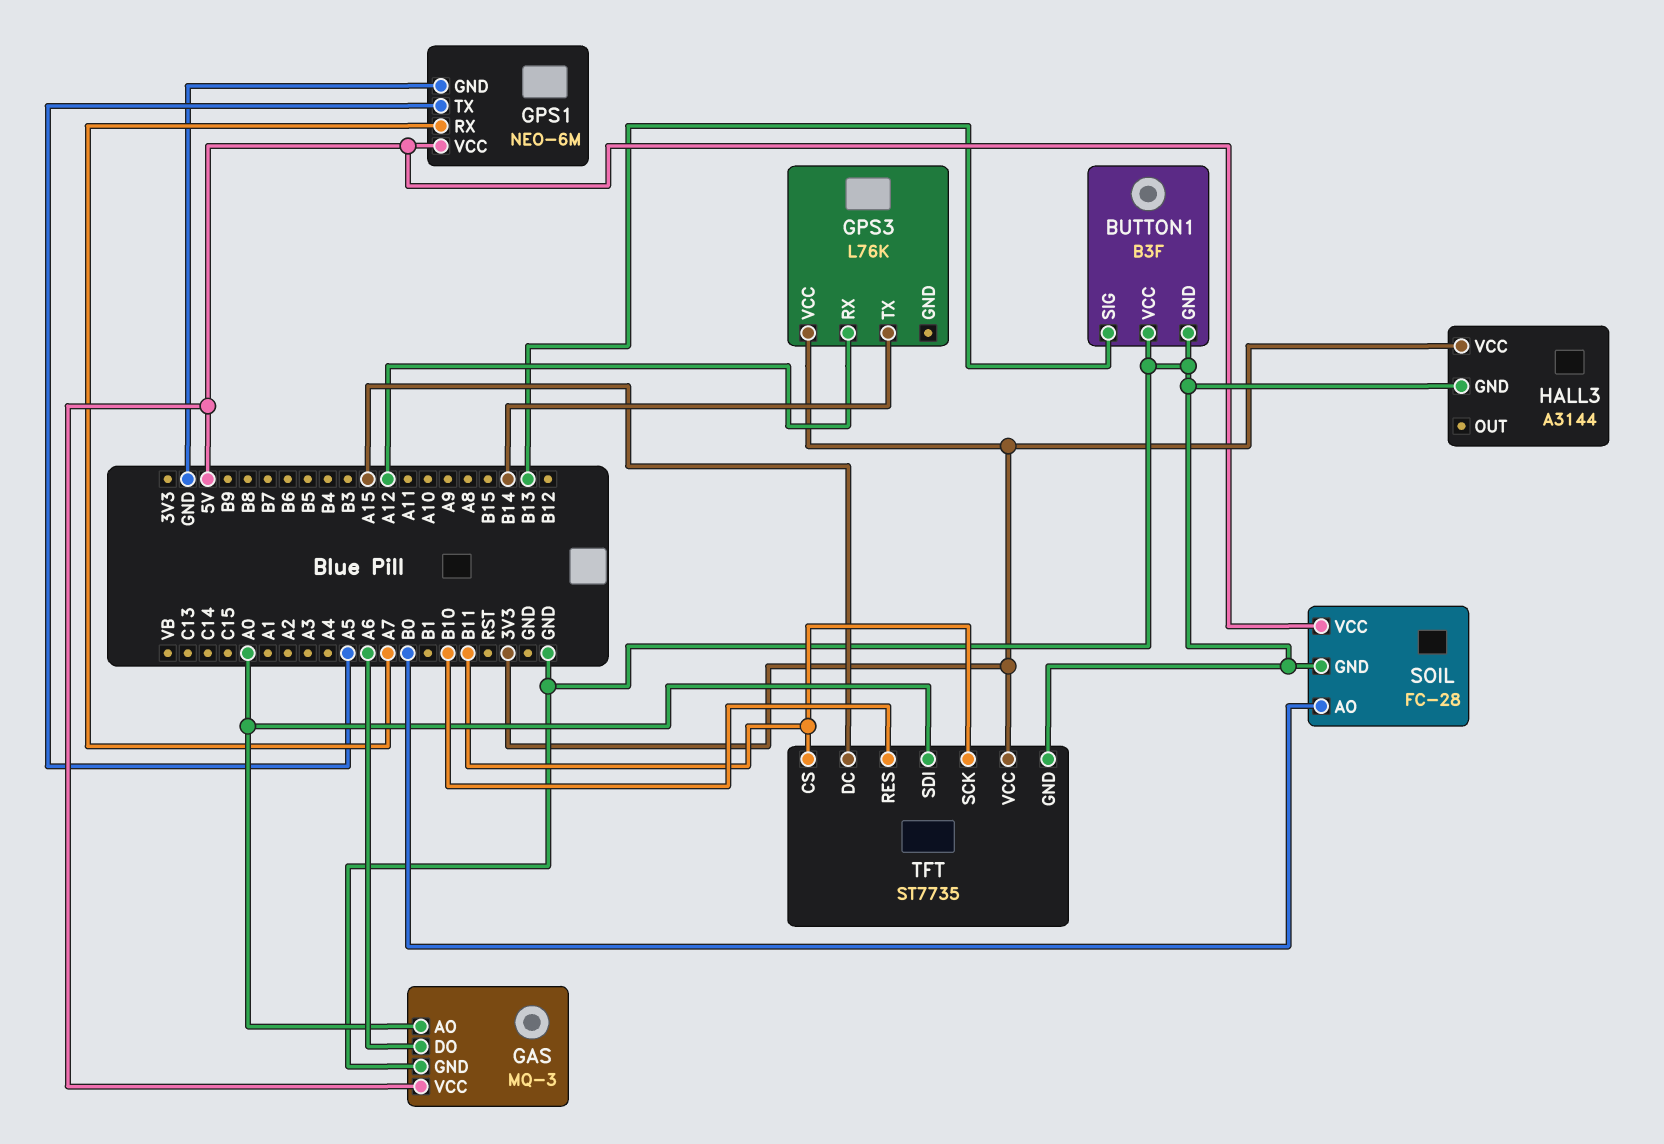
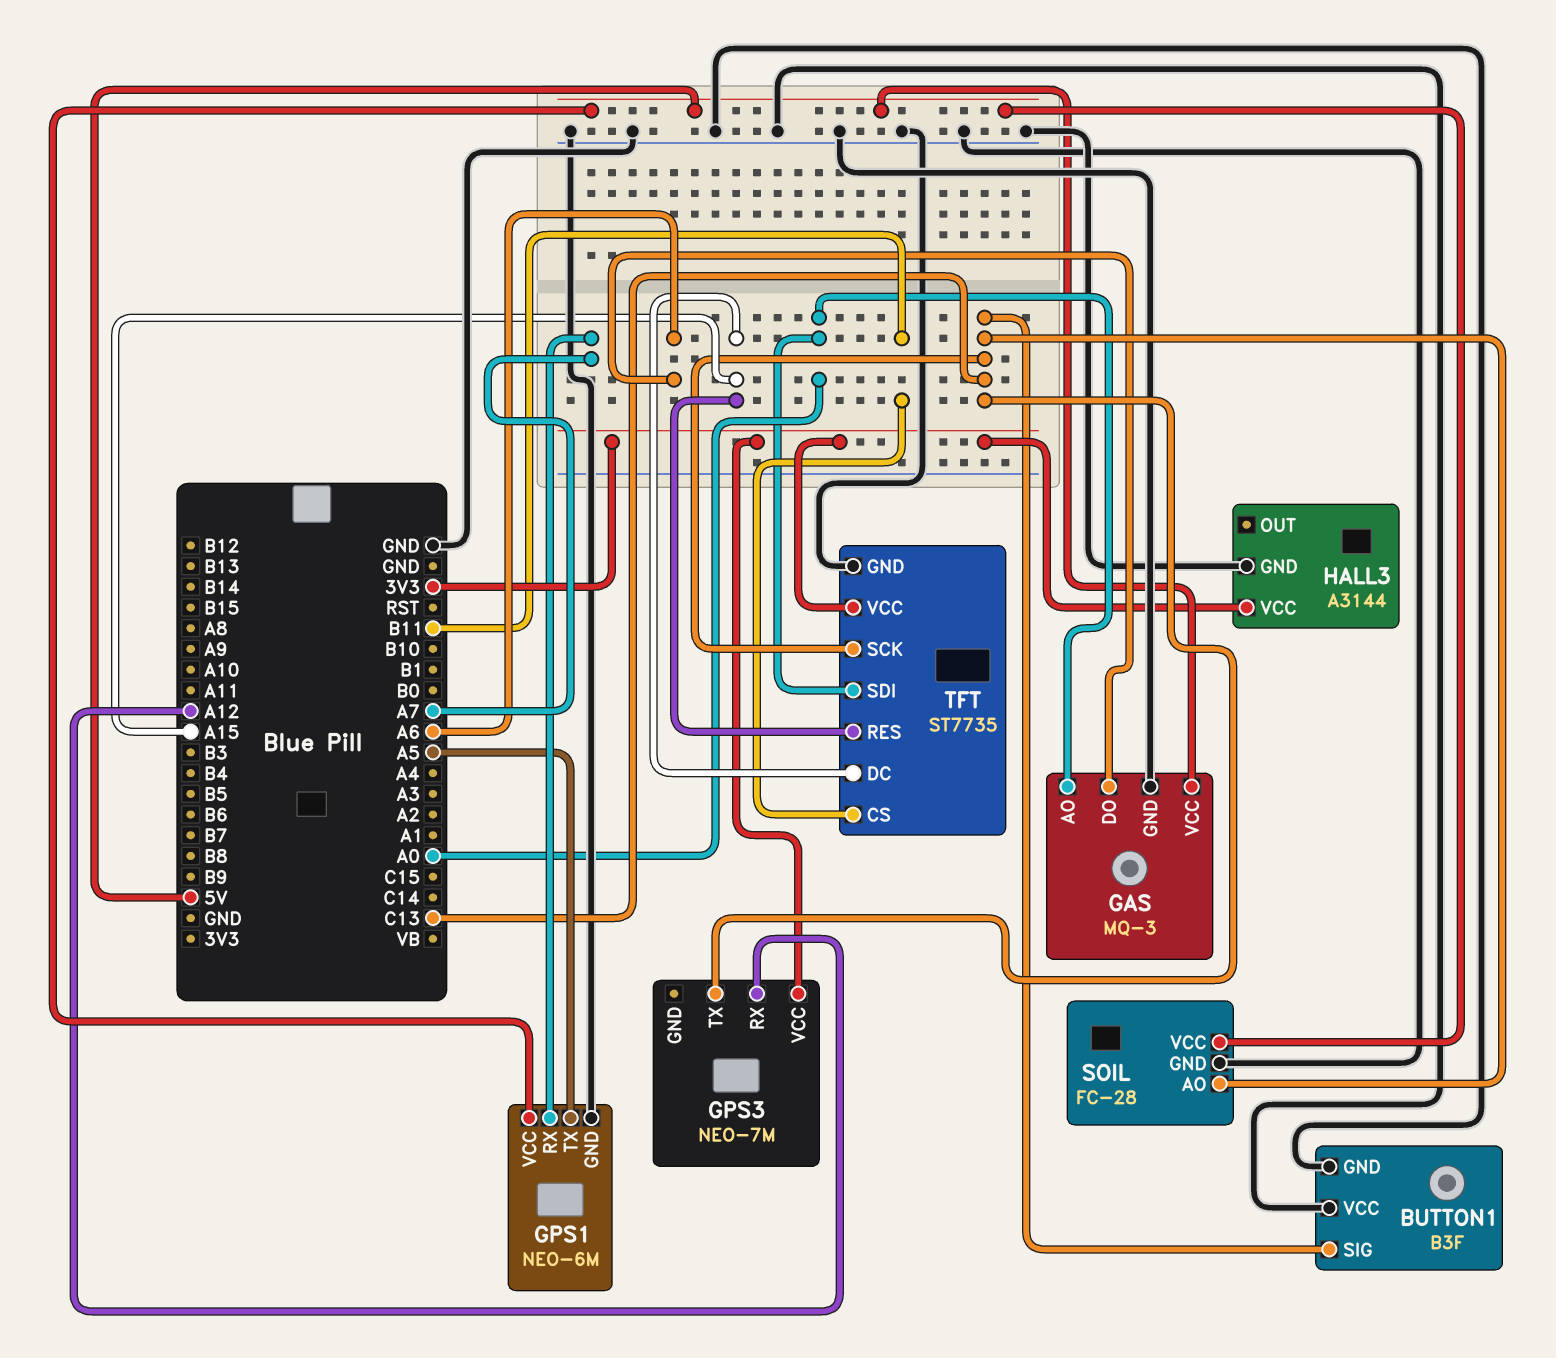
BUTTON1 pin SIG: B13 -> C13
GPS3: L76K -> NEO-7M
GPS3 pin TX: B14 -> C13
SOIL pin AO: B0 -> C13
TFT pin RES: B10 -> A15
TFT pin SCK: B11 -> C13

